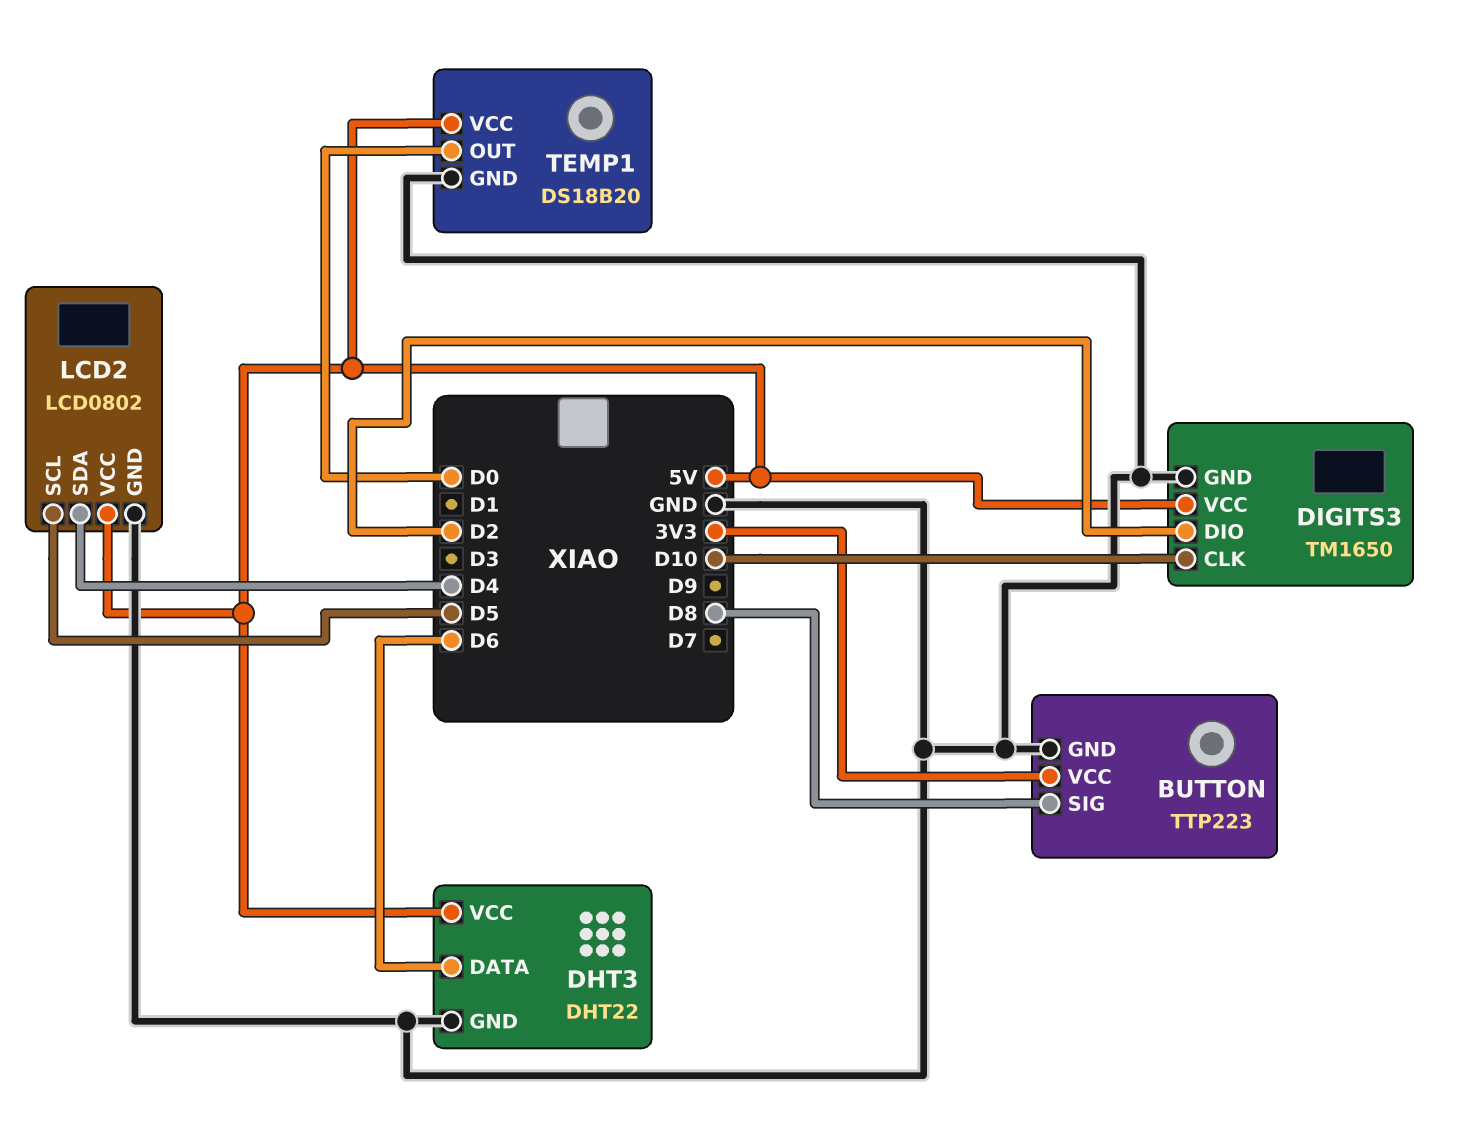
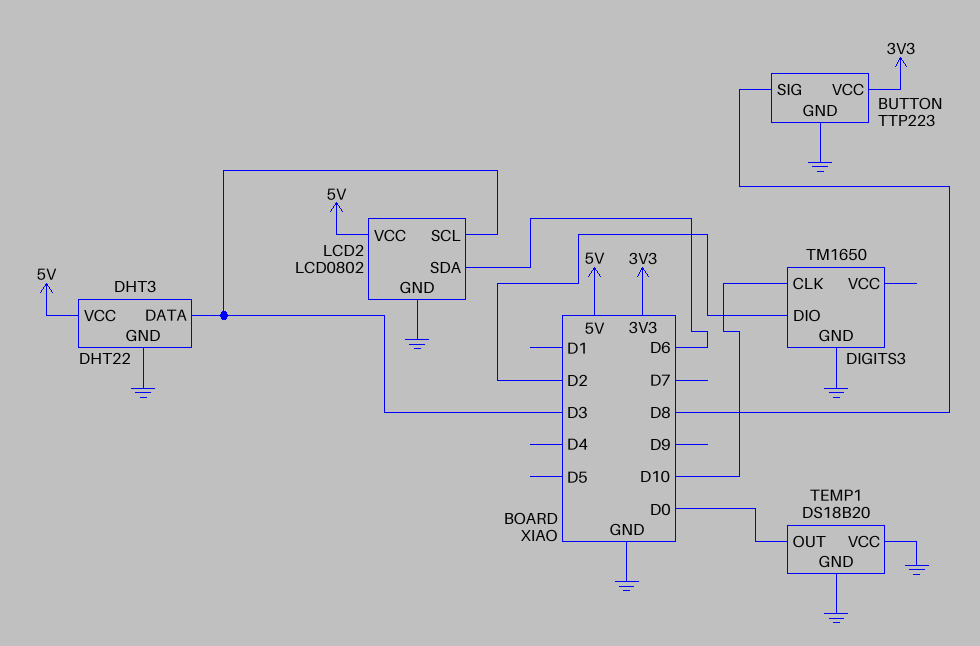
DHT3 pin DATA: D6 -> D3
DIGITS3 pin VCC: 5V -> none
LCD2 pin SCL: D5 -> D3
LCD2 pin SDA: D4 -> D6
TEMP1 pin VCC: 5V -> GND

